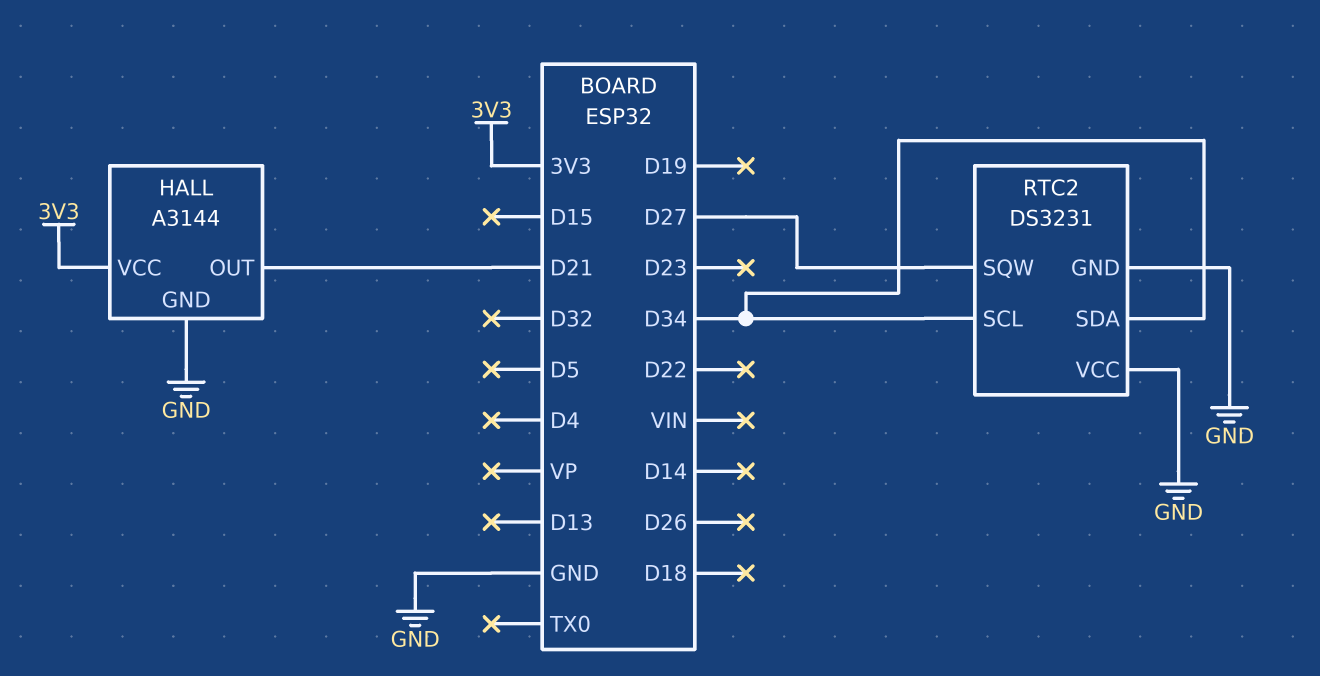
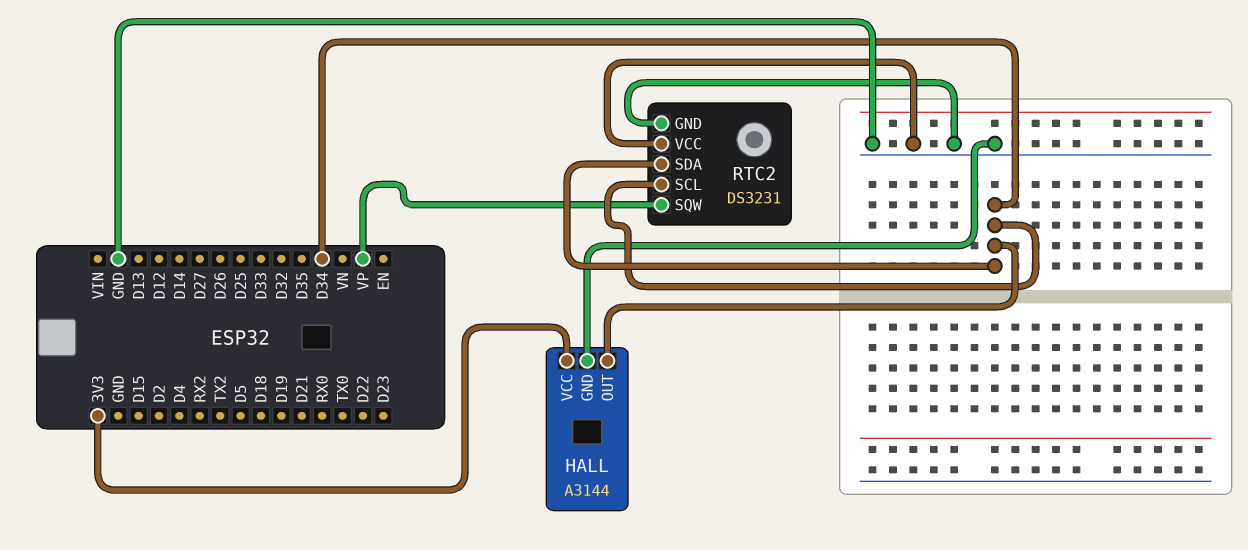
HALL pin OUT: D21 -> D34
RTC2 pin SQW: D27 -> VP

